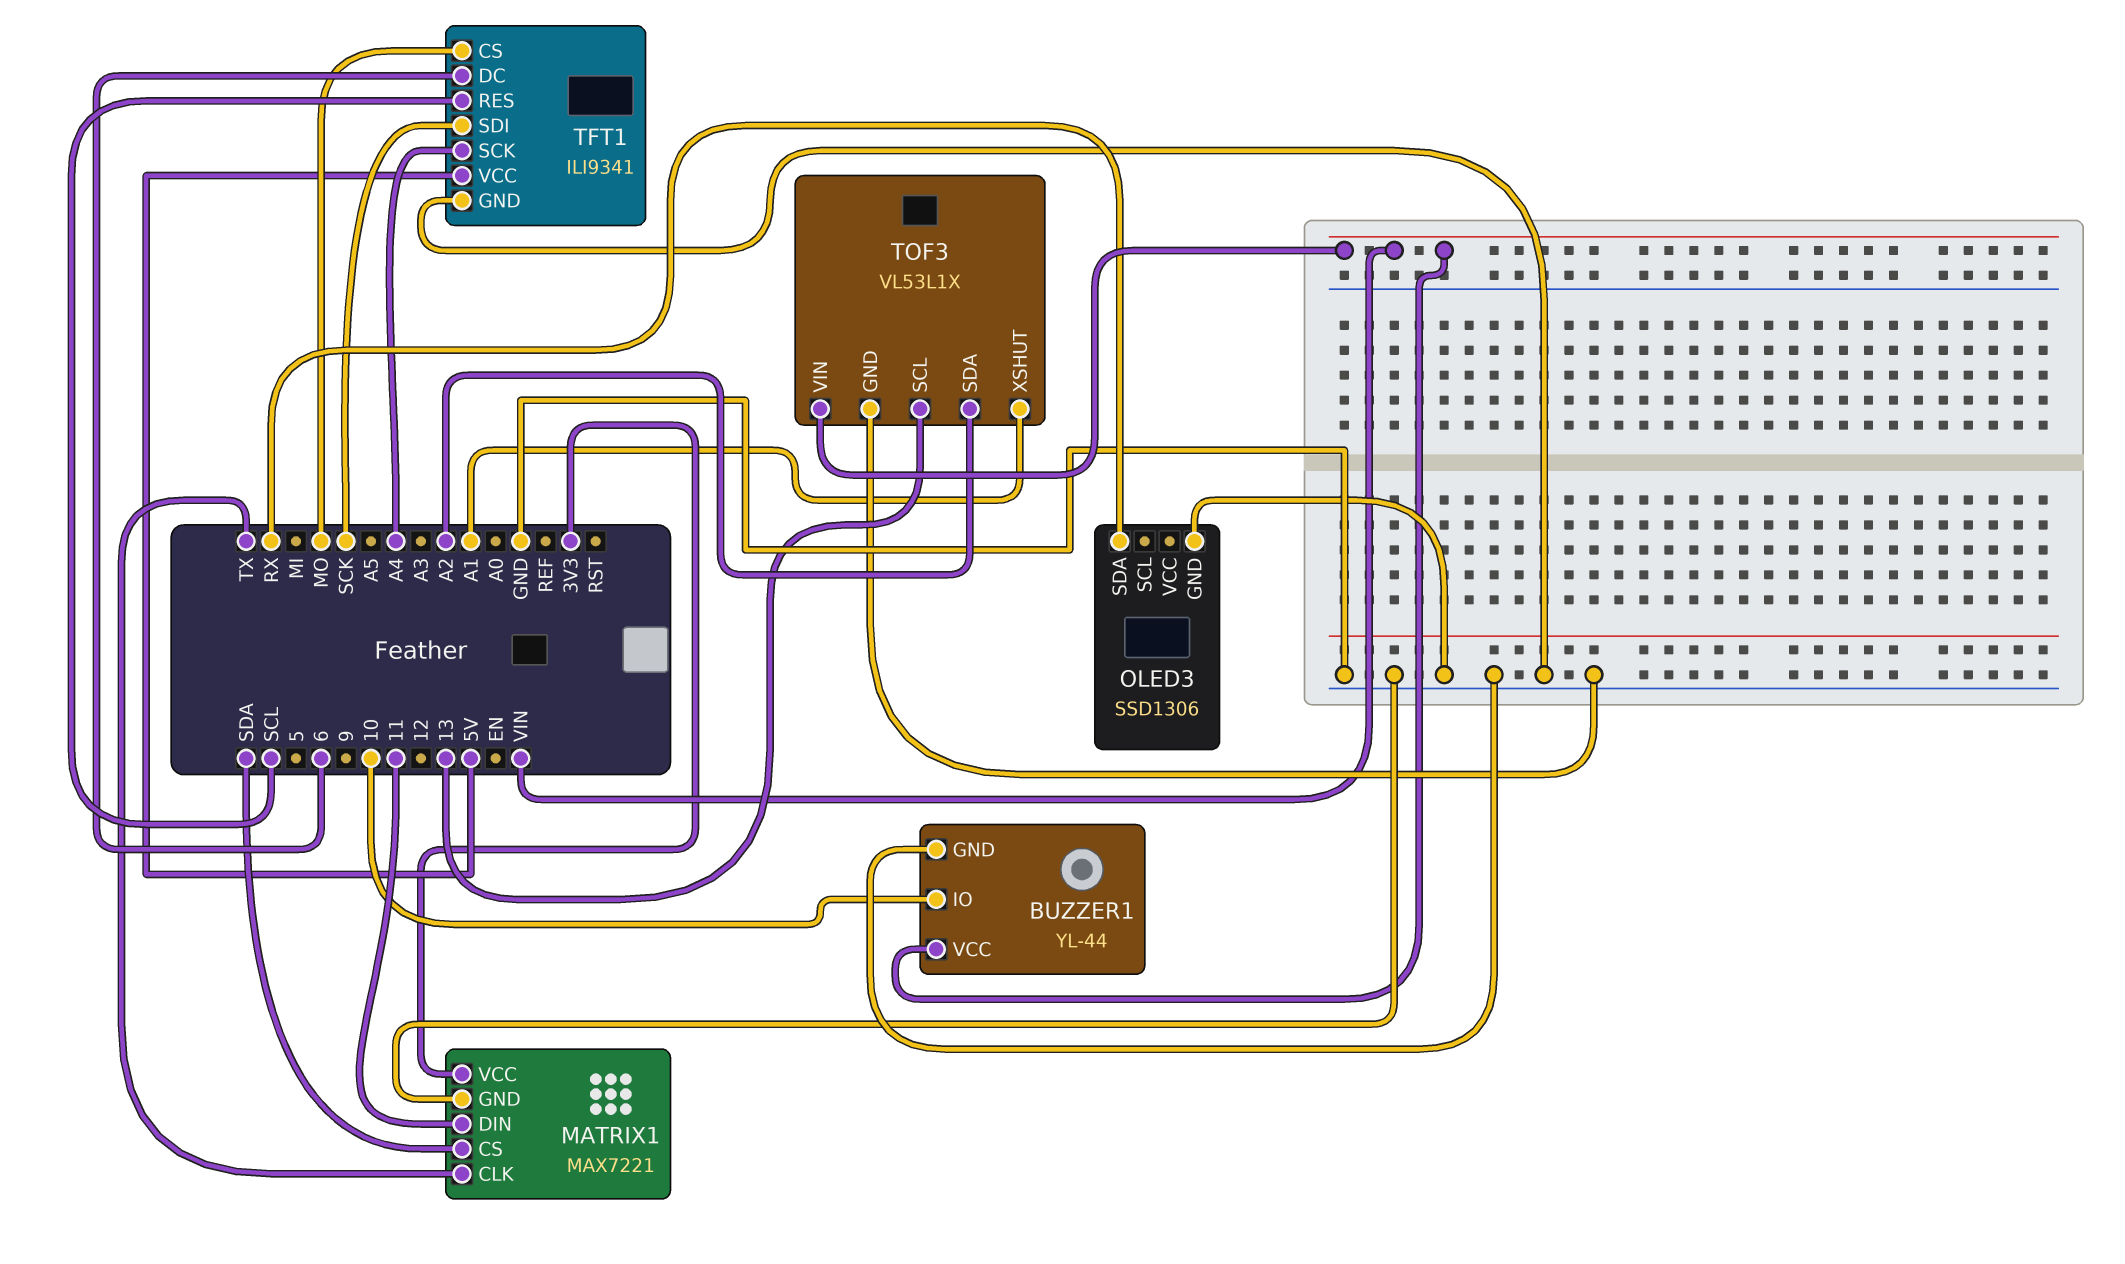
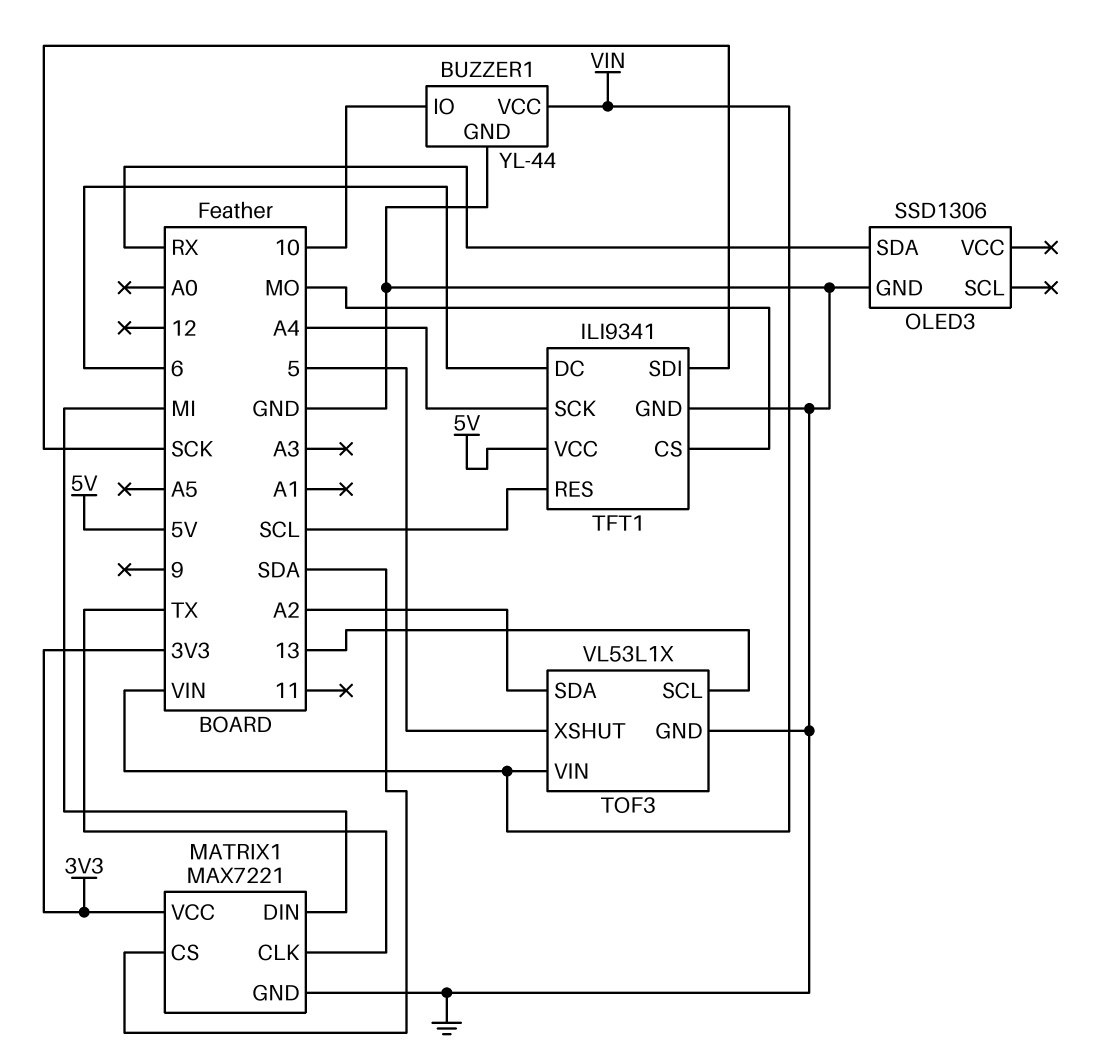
MATRIX1 pin DIN: 11 -> MI
TOF3 pin XSHUT: A1 -> 5

